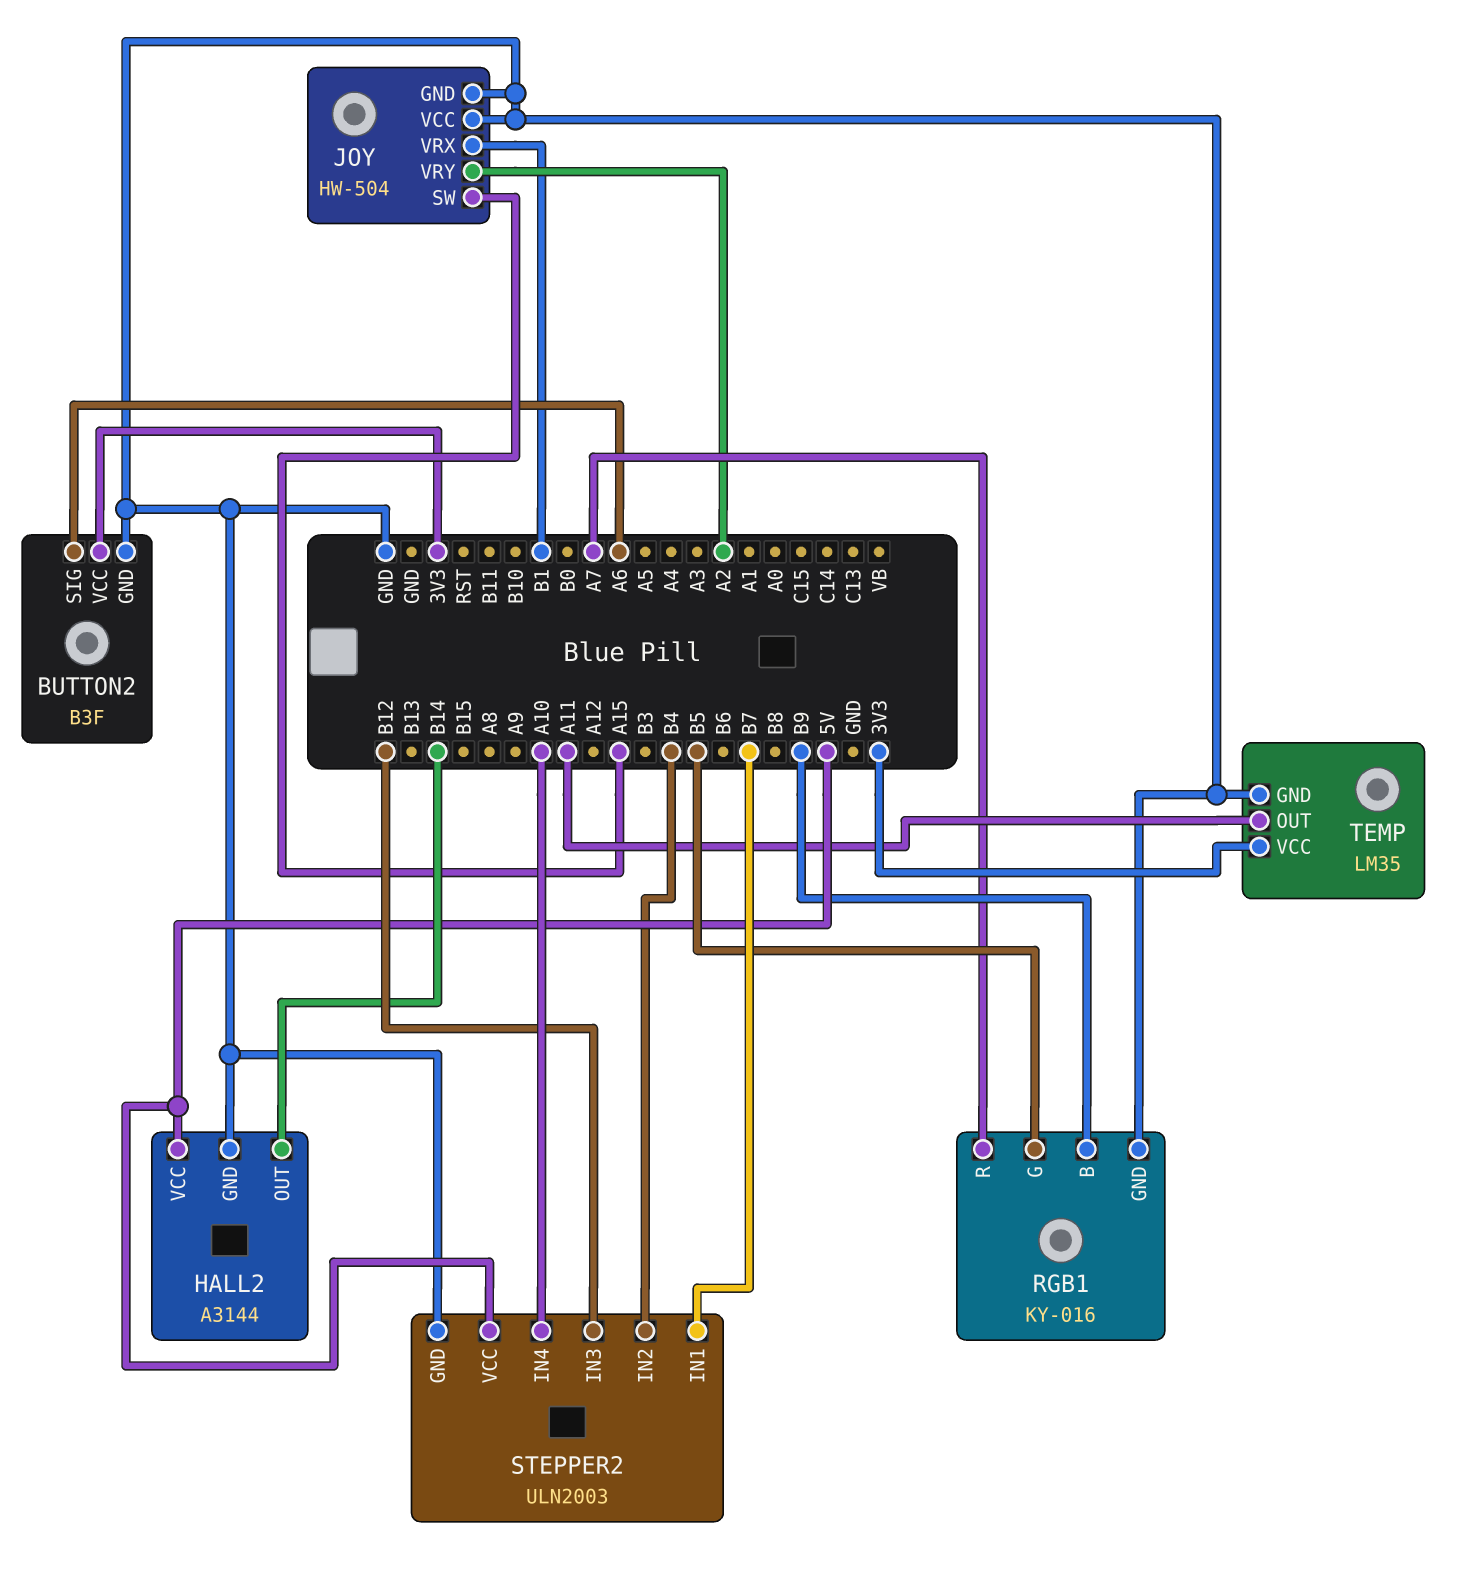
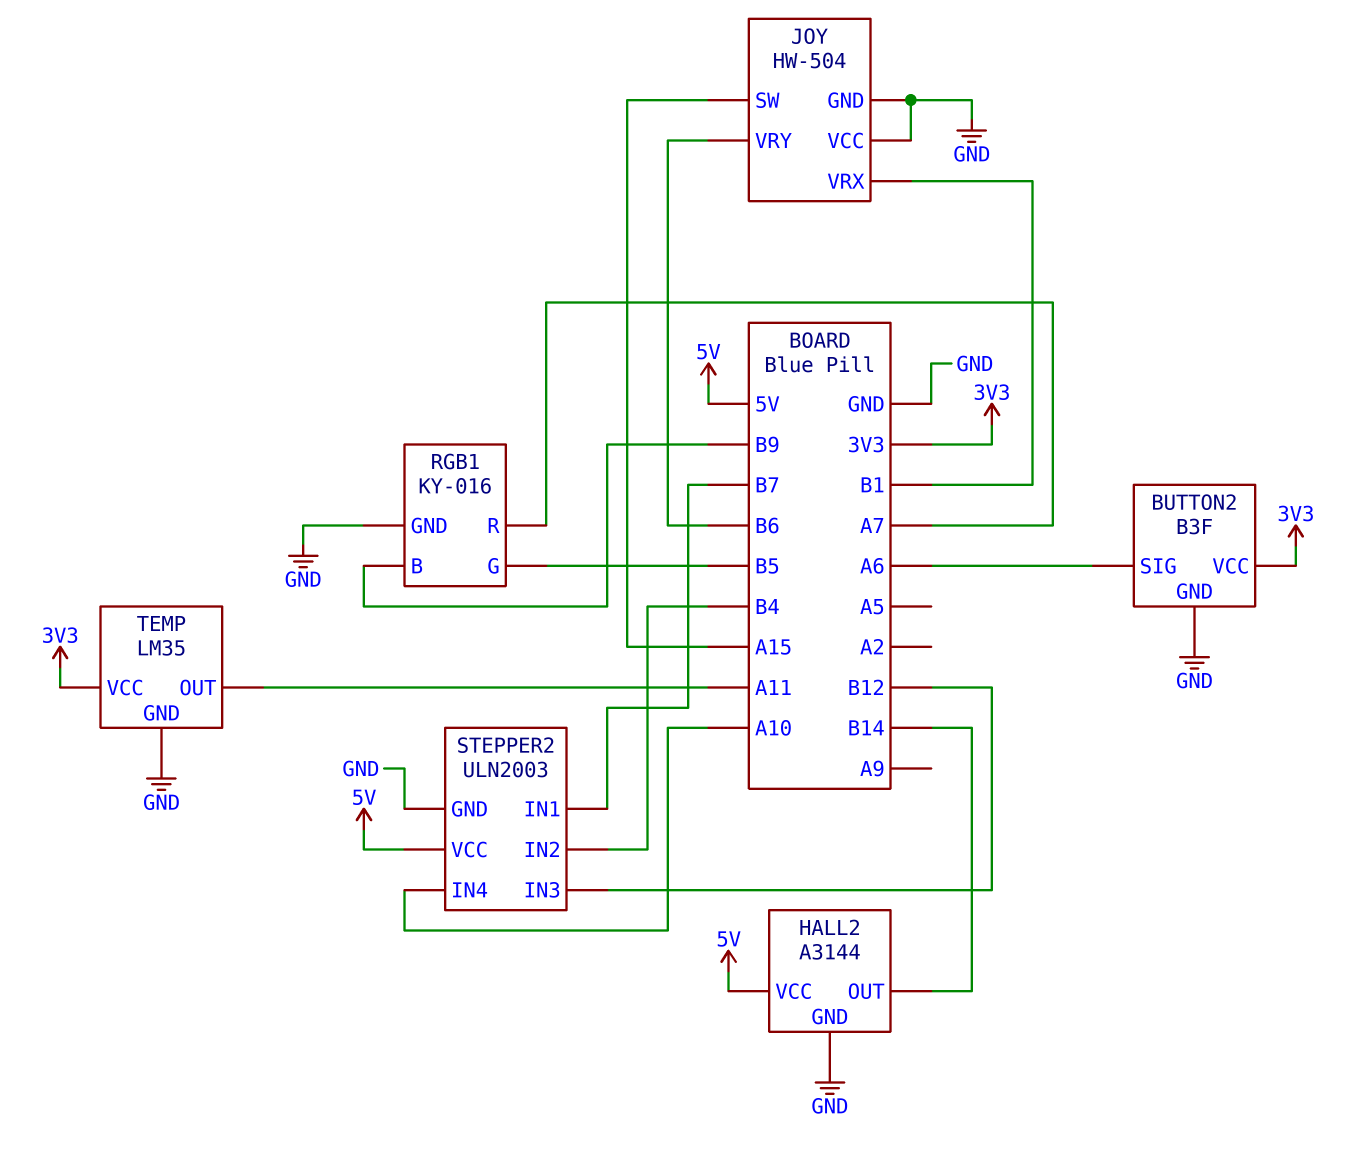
JOY pin VRY: A2 -> B6

